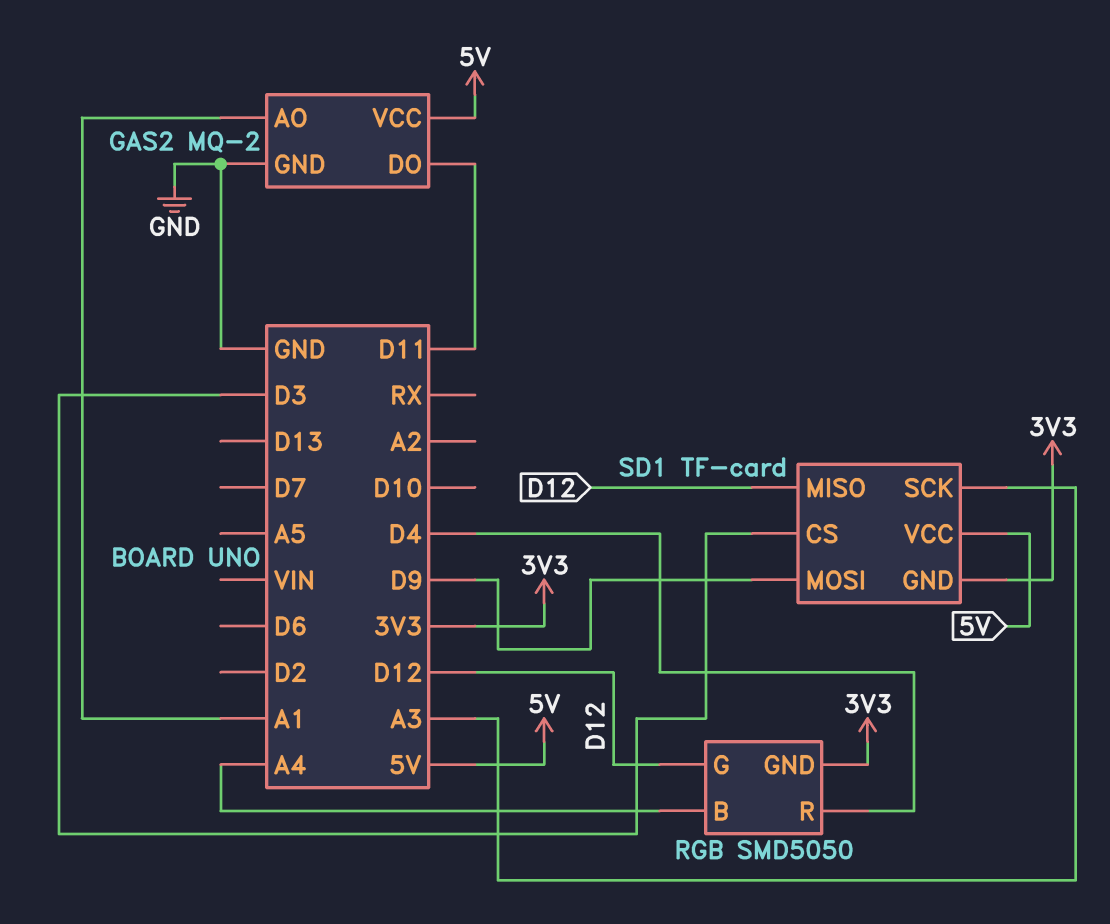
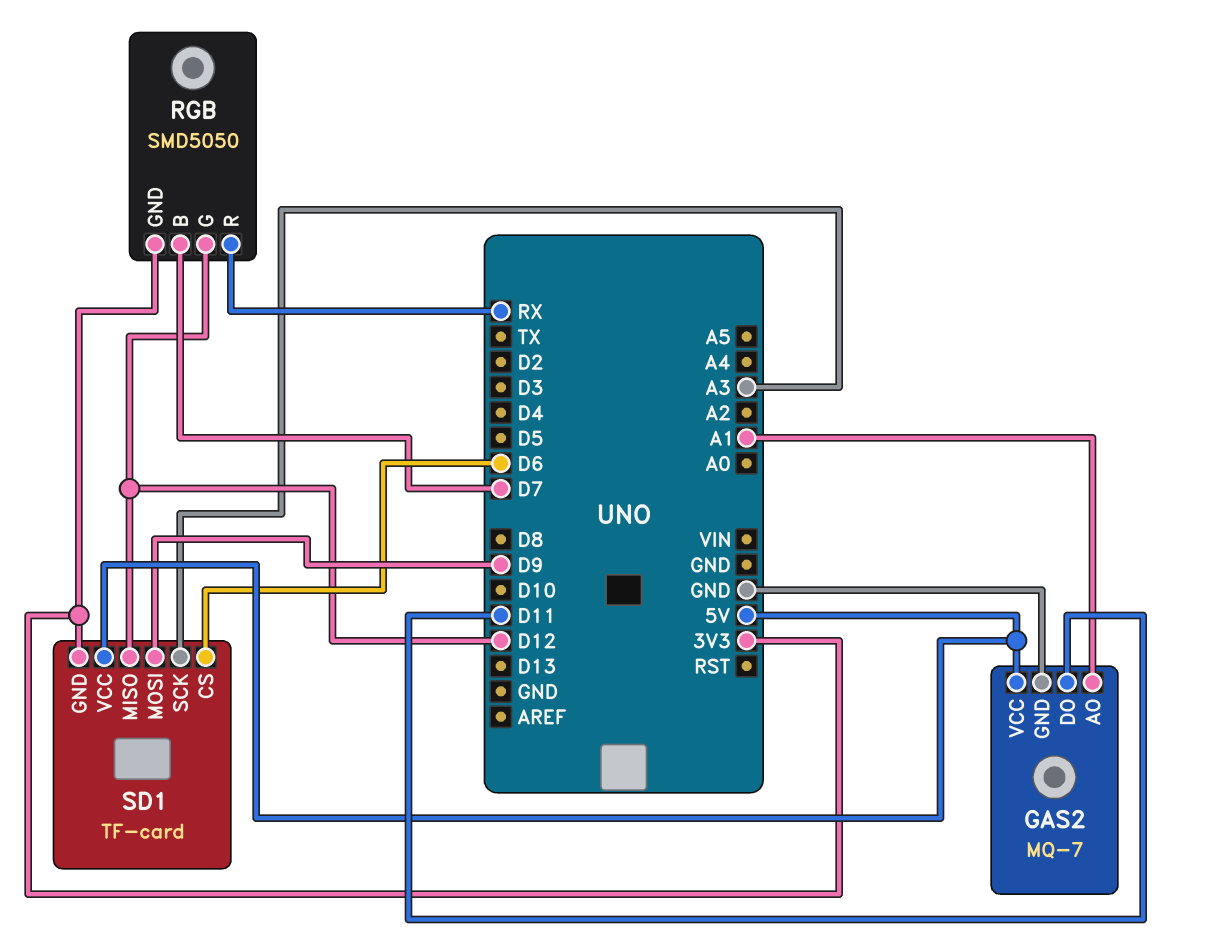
GAS2: MQ-2 -> MQ-7
RGB pin B: A4 -> D7
RGB pin R: D4 -> RX
SD1 pin CS: D3 -> D6

